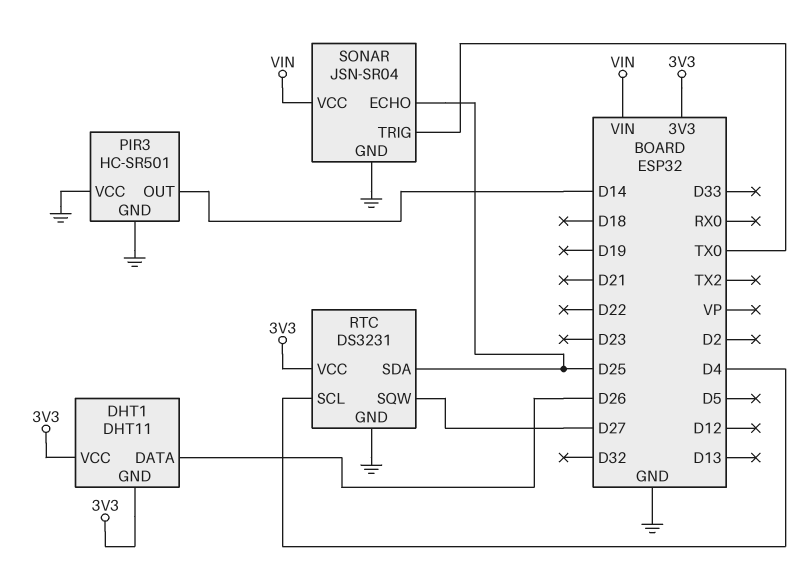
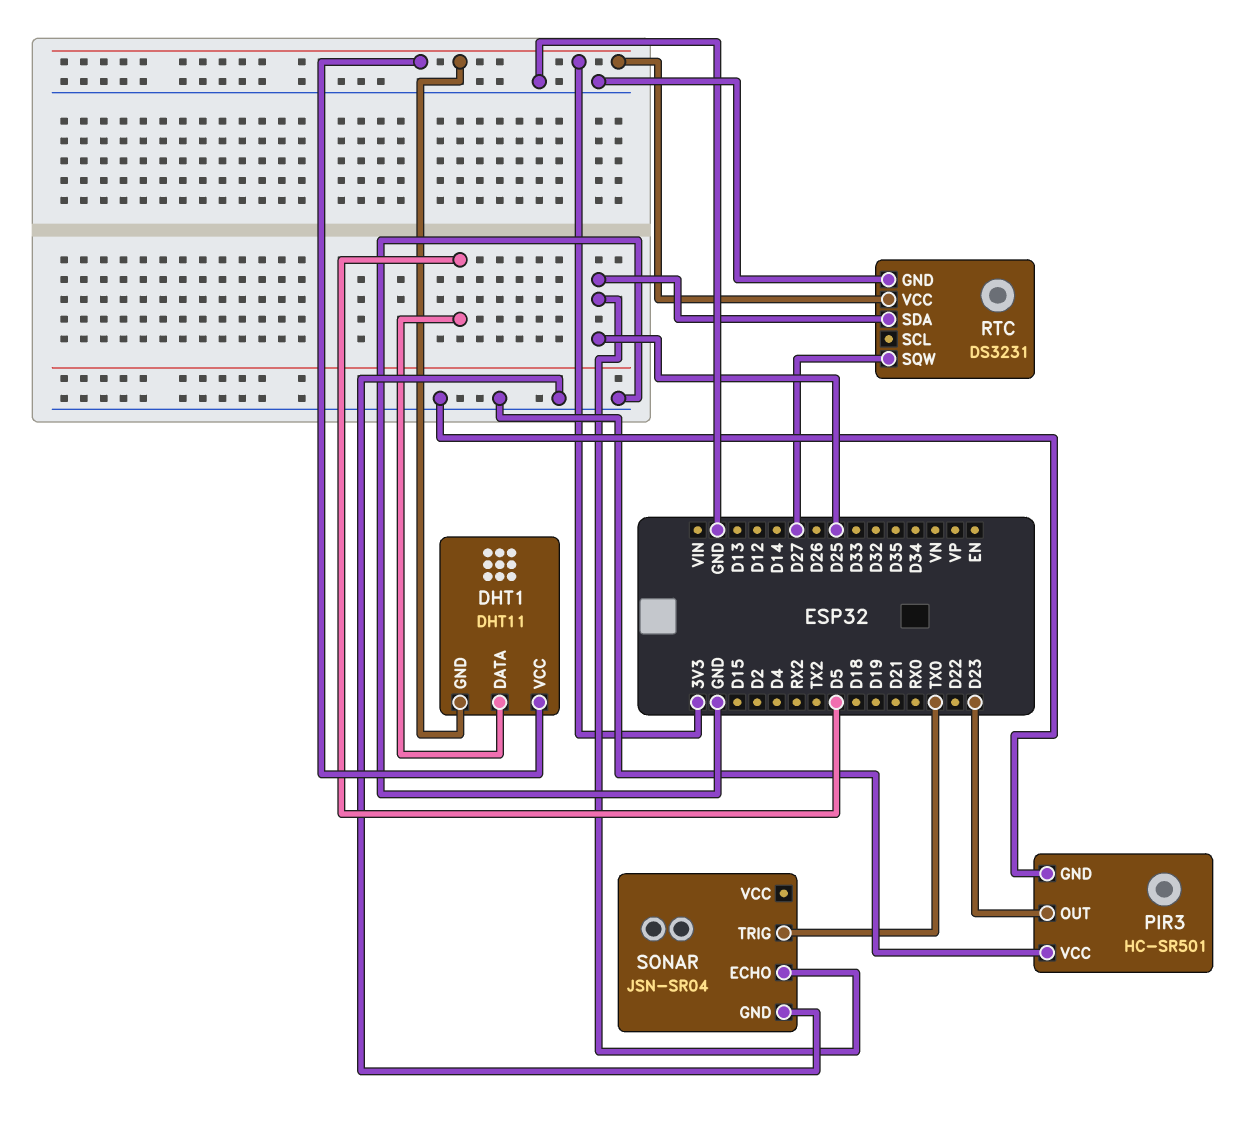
DHT1 pin DATA: D26 -> D5
PIR3 pin OUT: D14 -> D23
RTC pin SCL: D4 -> none
SONAR pin VCC: VIN -> none

